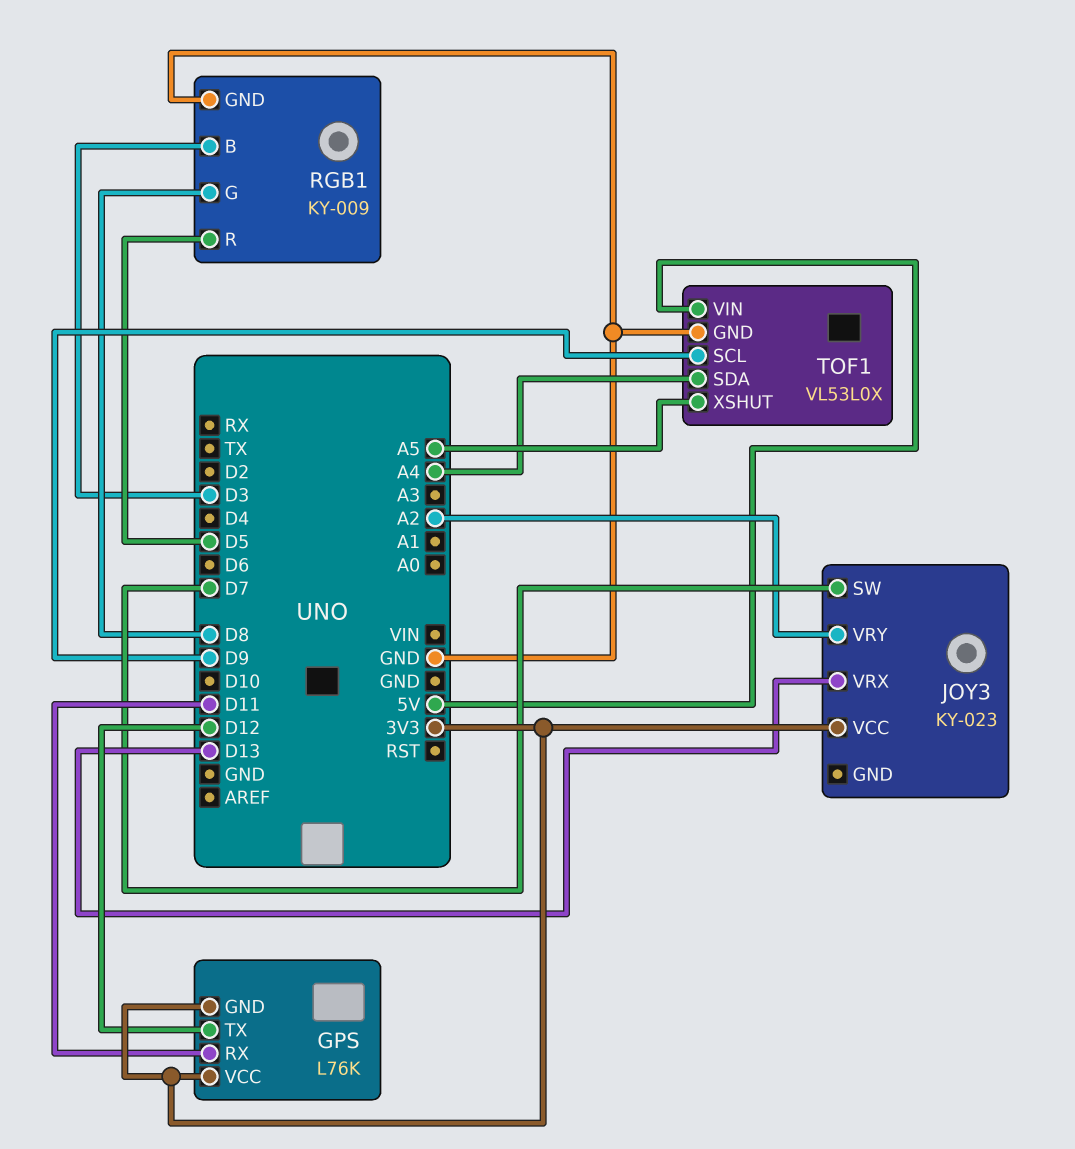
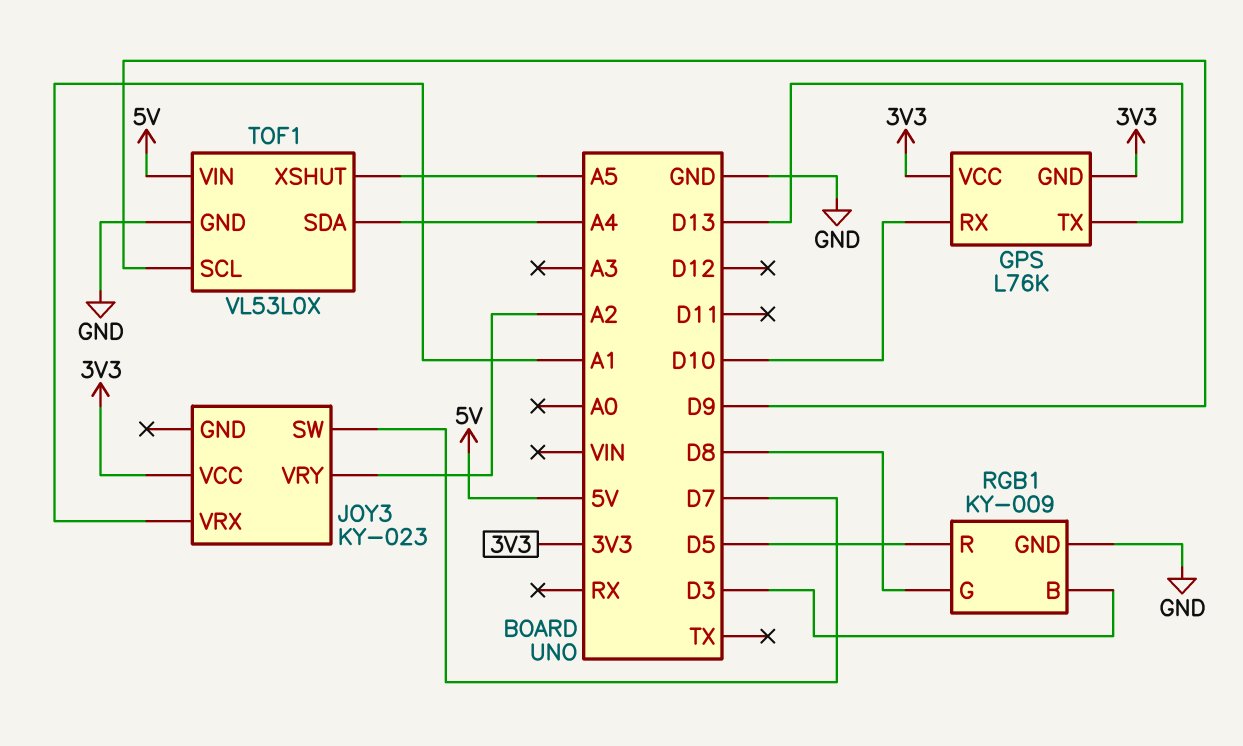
GPS pin RX: D11 -> D10
GPS pin TX: D12 -> D13
JOY3 pin VRX: D13 -> A1

